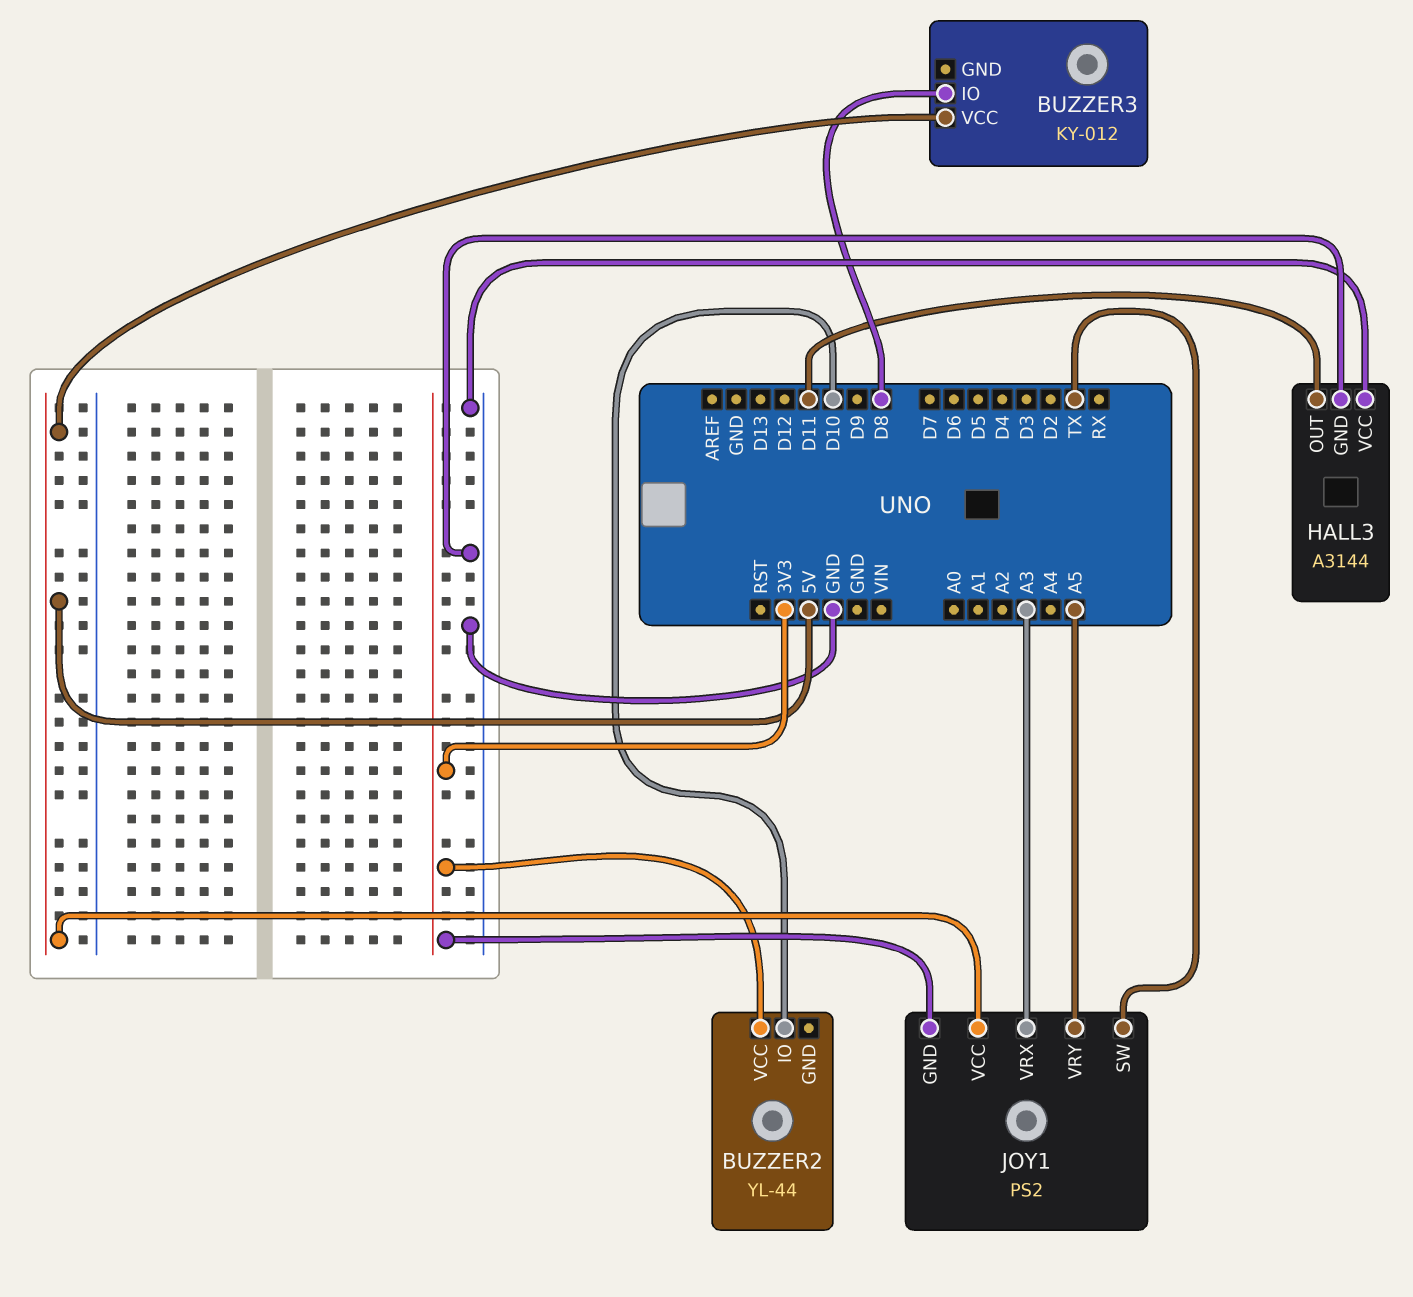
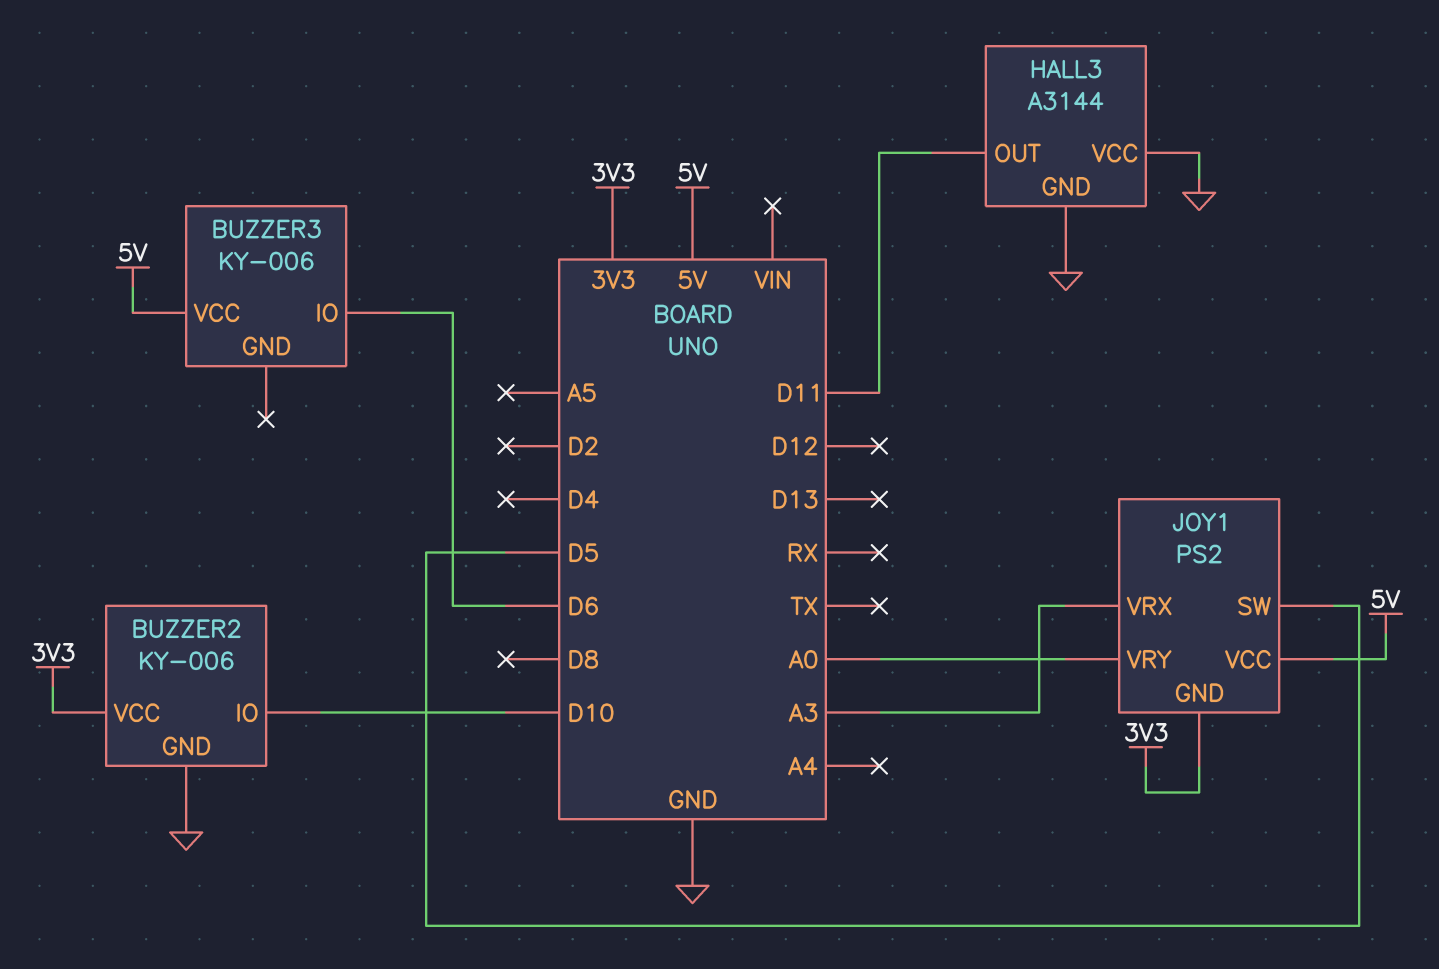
BUZZER2: YL-44 -> KY-006
BUZZER2 pin GND: none -> GND
BUZZER3: KY-012 -> KY-006
BUZZER3 pin IO: D8 -> D6
JOY1 pin SW: TX -> D5
JOY1 pin VRY: A5 -> A0

